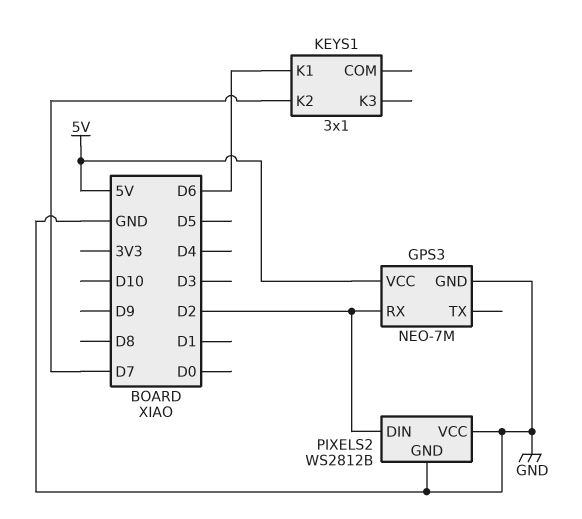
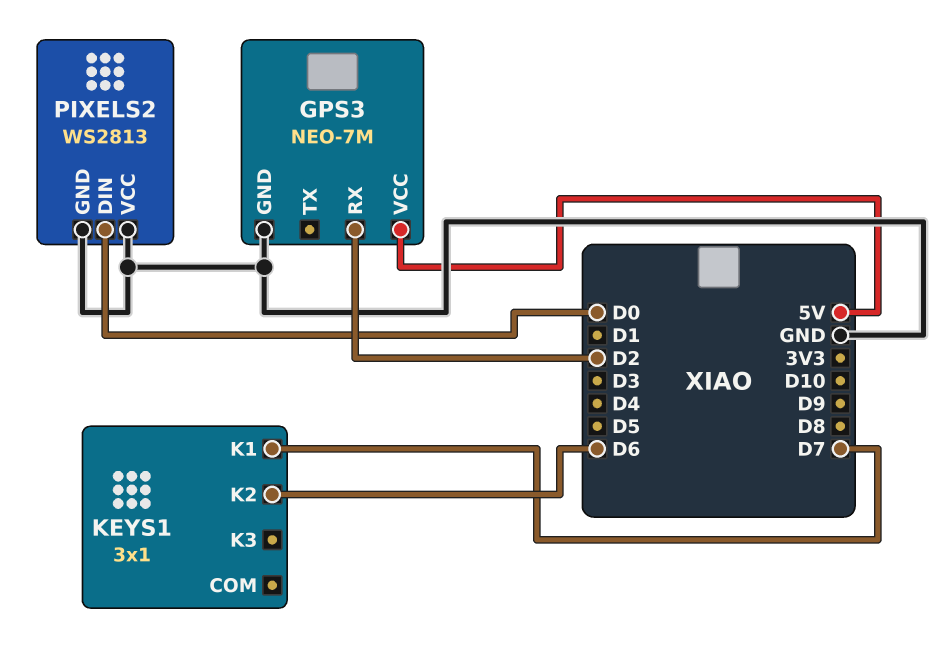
KEYS1 pin K1: D6 -> D7
KEYS1 pin K2: D7 -> D6
PIXELS2: WS2812B -> WS2813
PIXELS2 pin DIN: D2 -> D0

